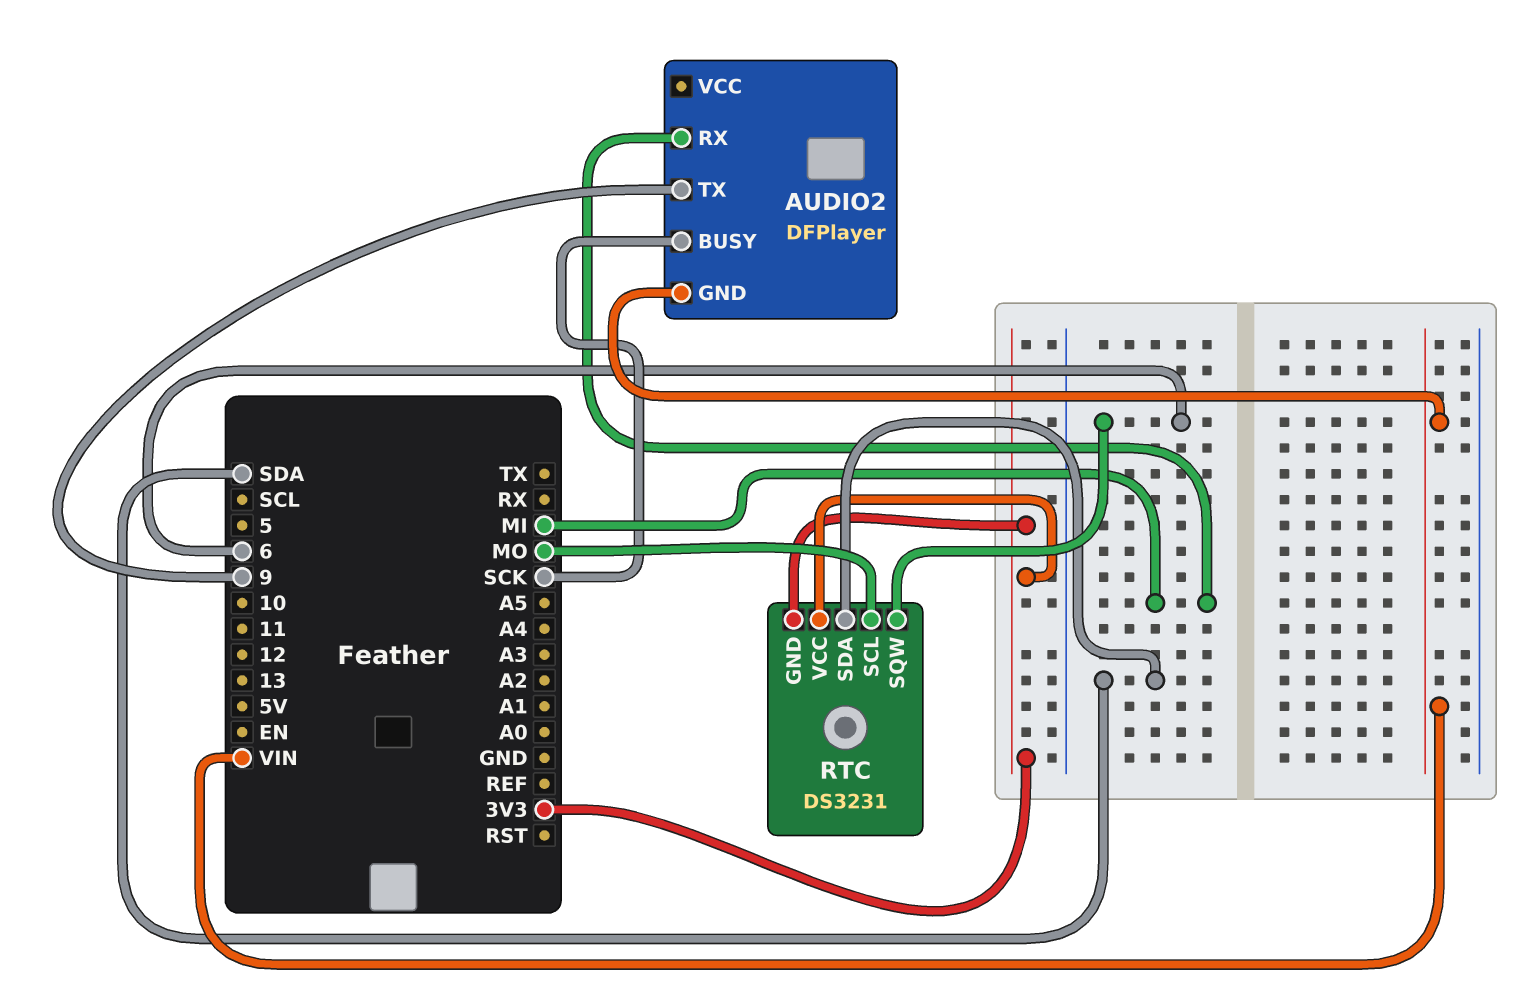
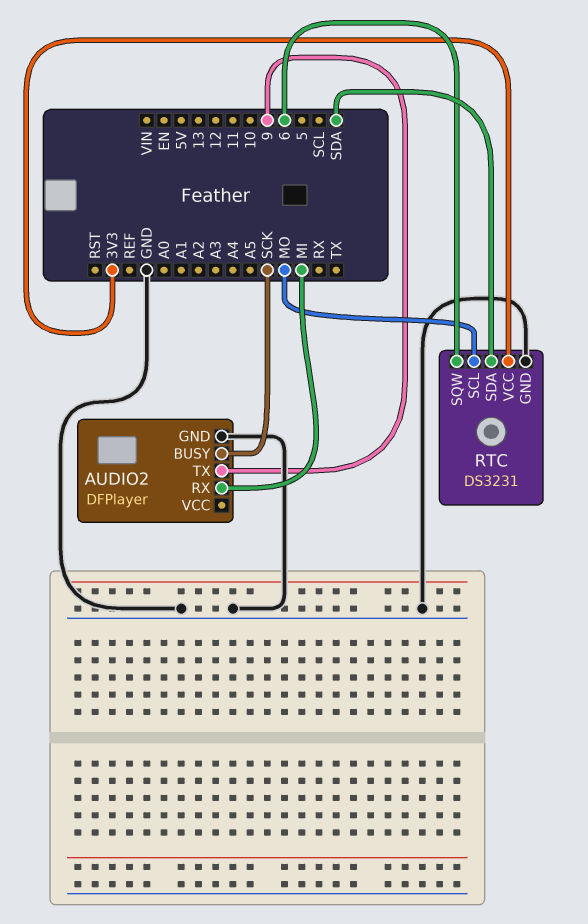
AUDIO2 pin GND: VIN -> GND
RTC pin GND: 3V3 -> GND

